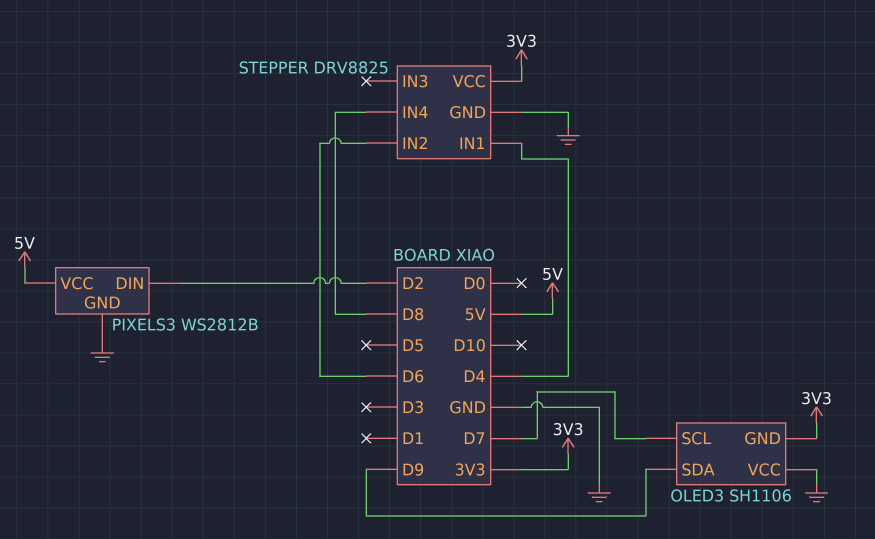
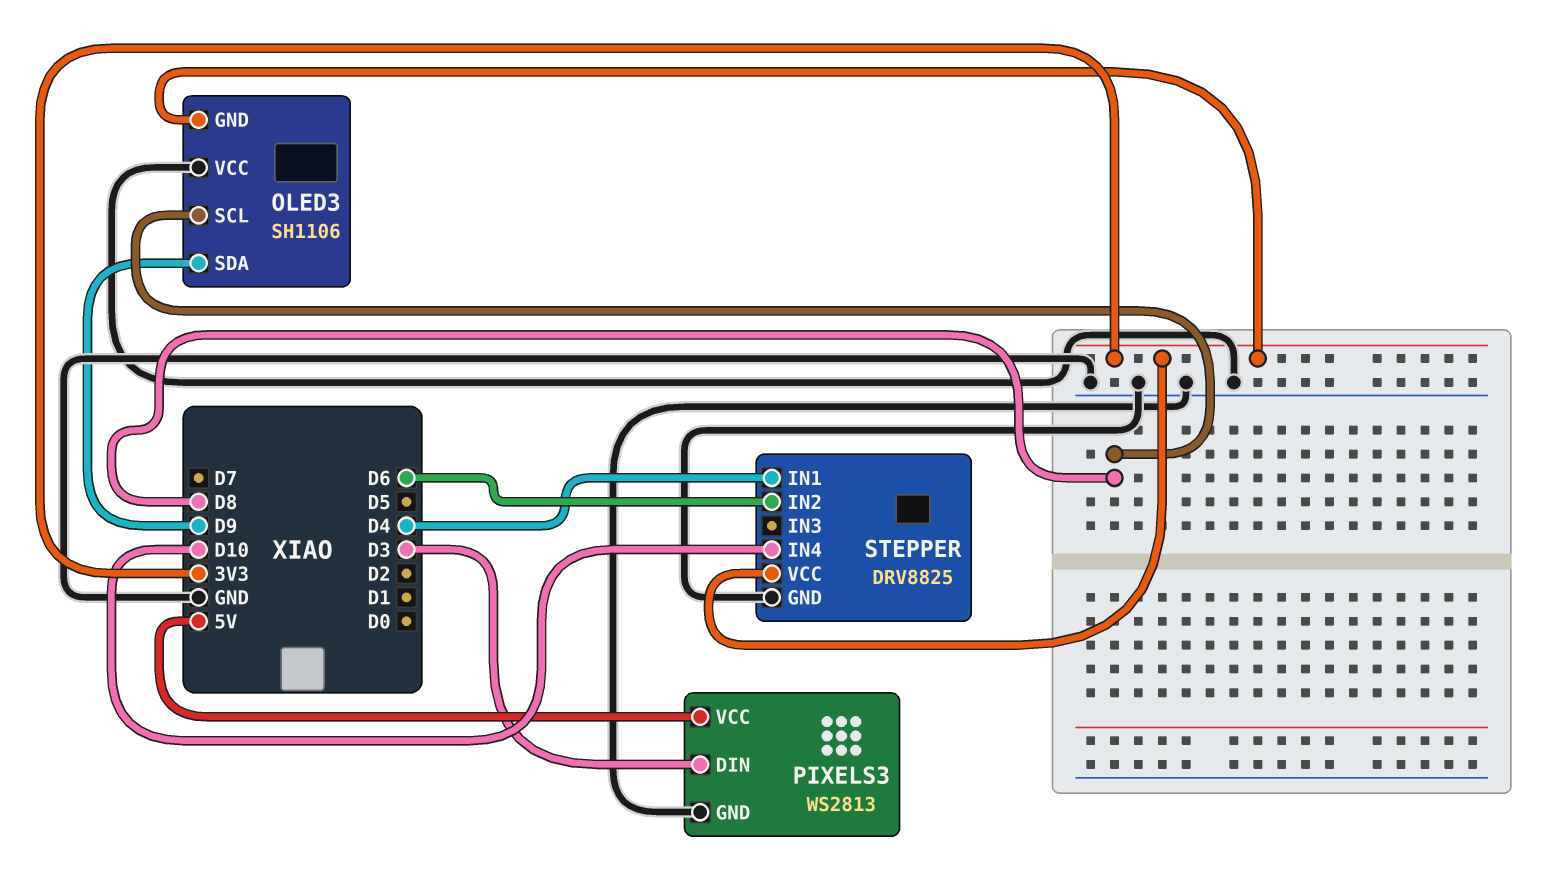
OLED3 pin SCL: D7 -> D8
PIXELS3: WS2812B -> WS2813
PIXELS3 pin DIN: D2 -> D3
STEPPER pin IN4: D8 -> D10

